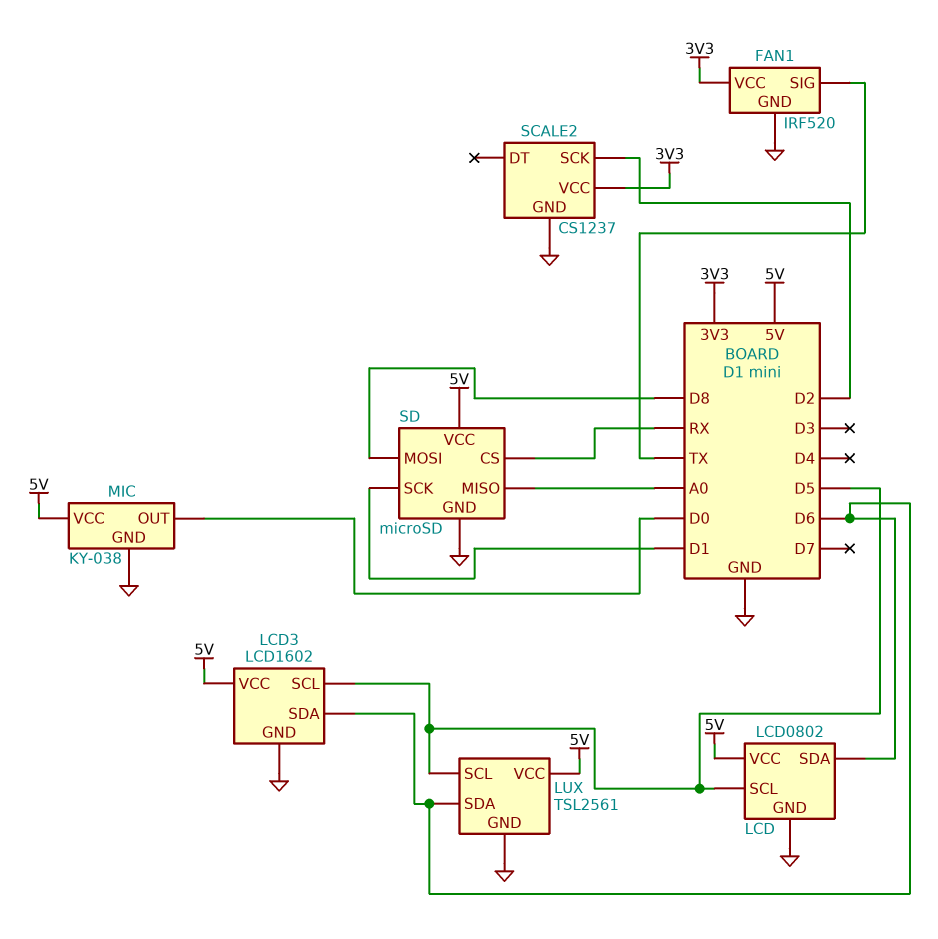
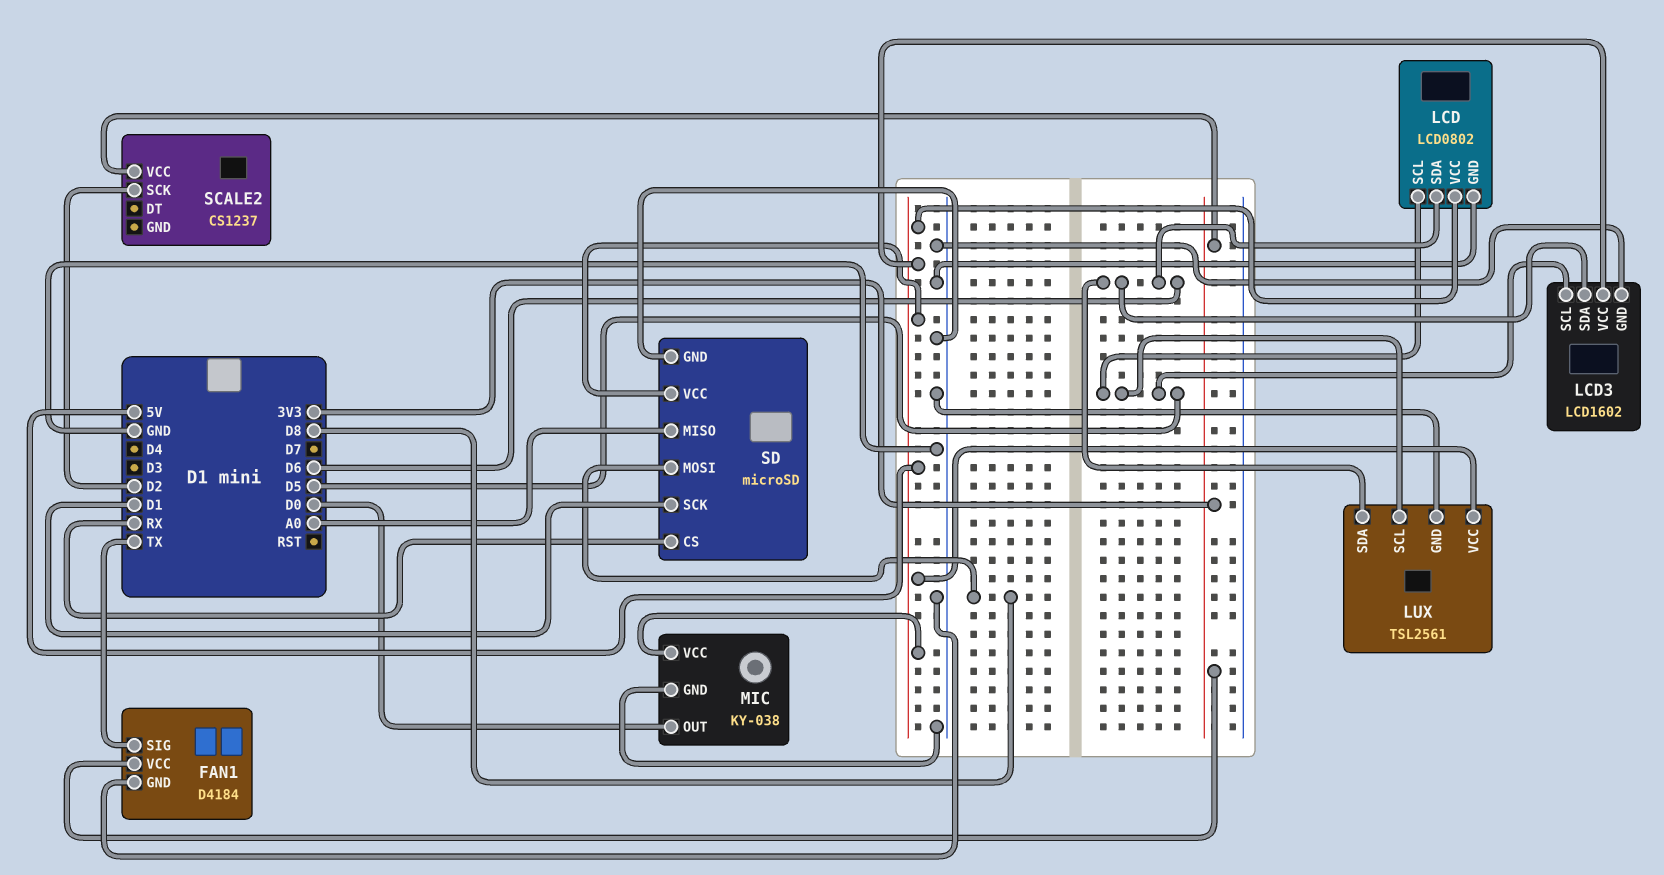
FAN1: IRF520 -> D4184
SCALE2 pin GND: GND -> none

